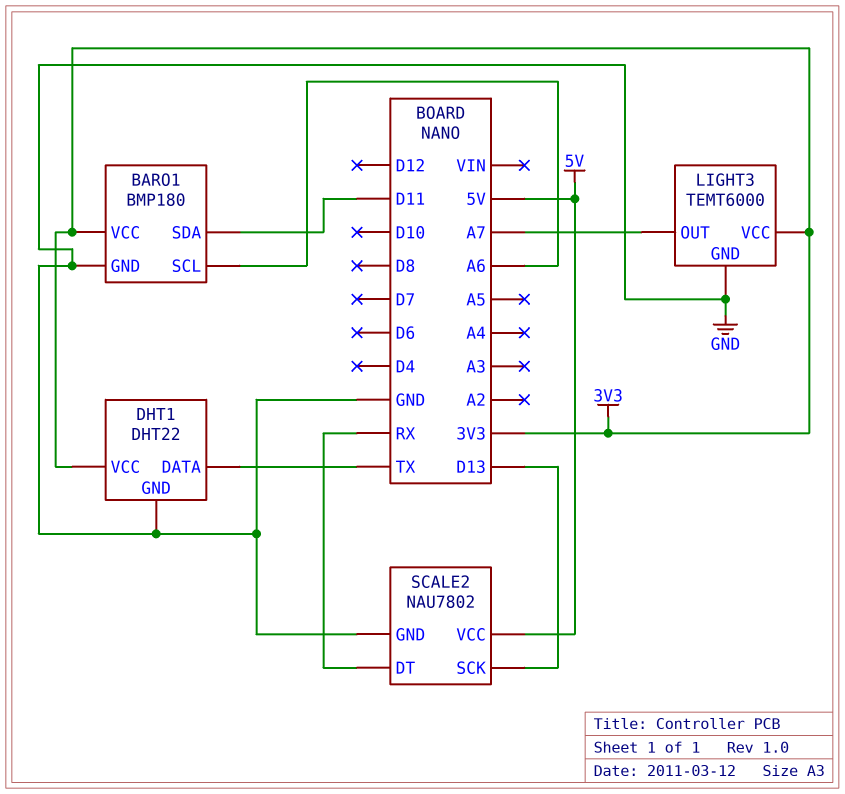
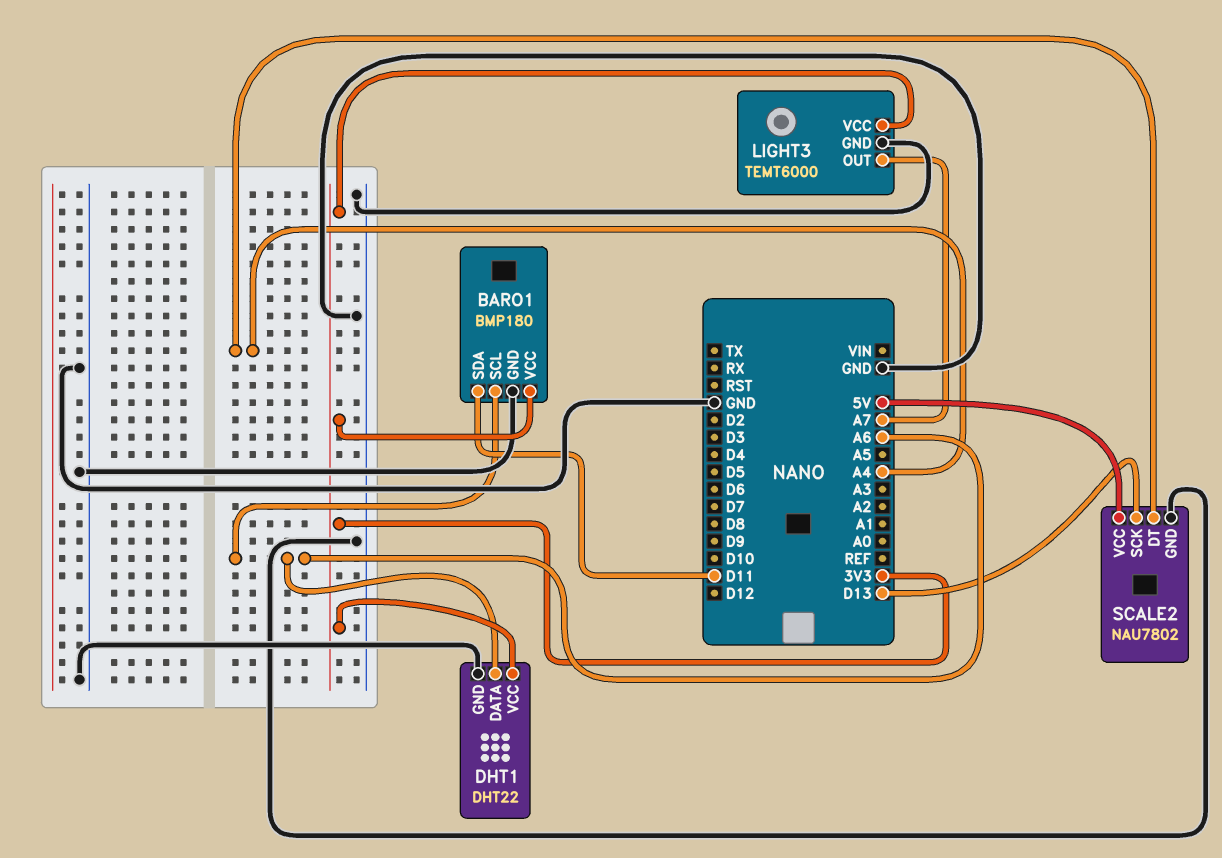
DHT1 pin DATA: TX -> A6
SCALE2 pin DT: RX -> A4

